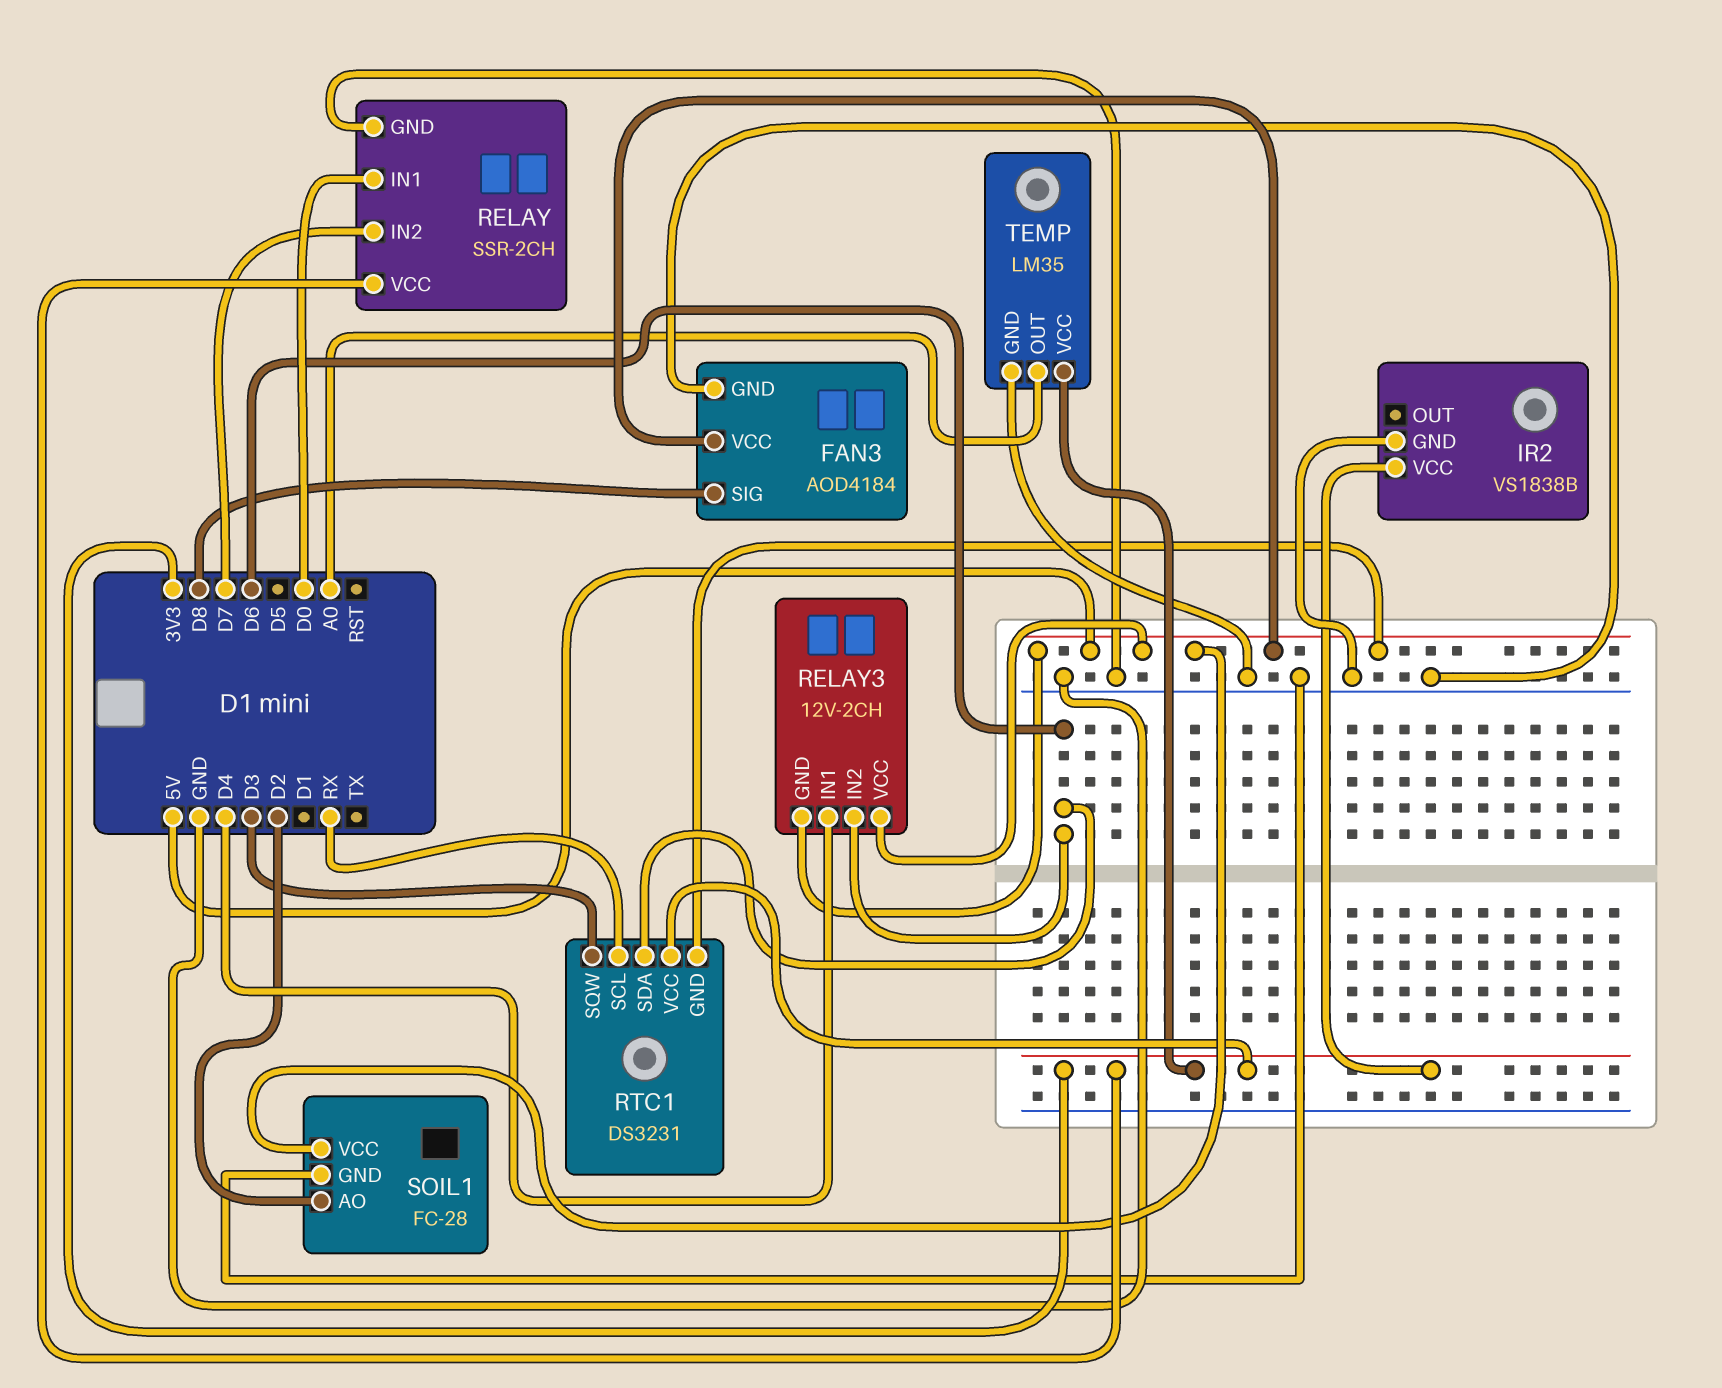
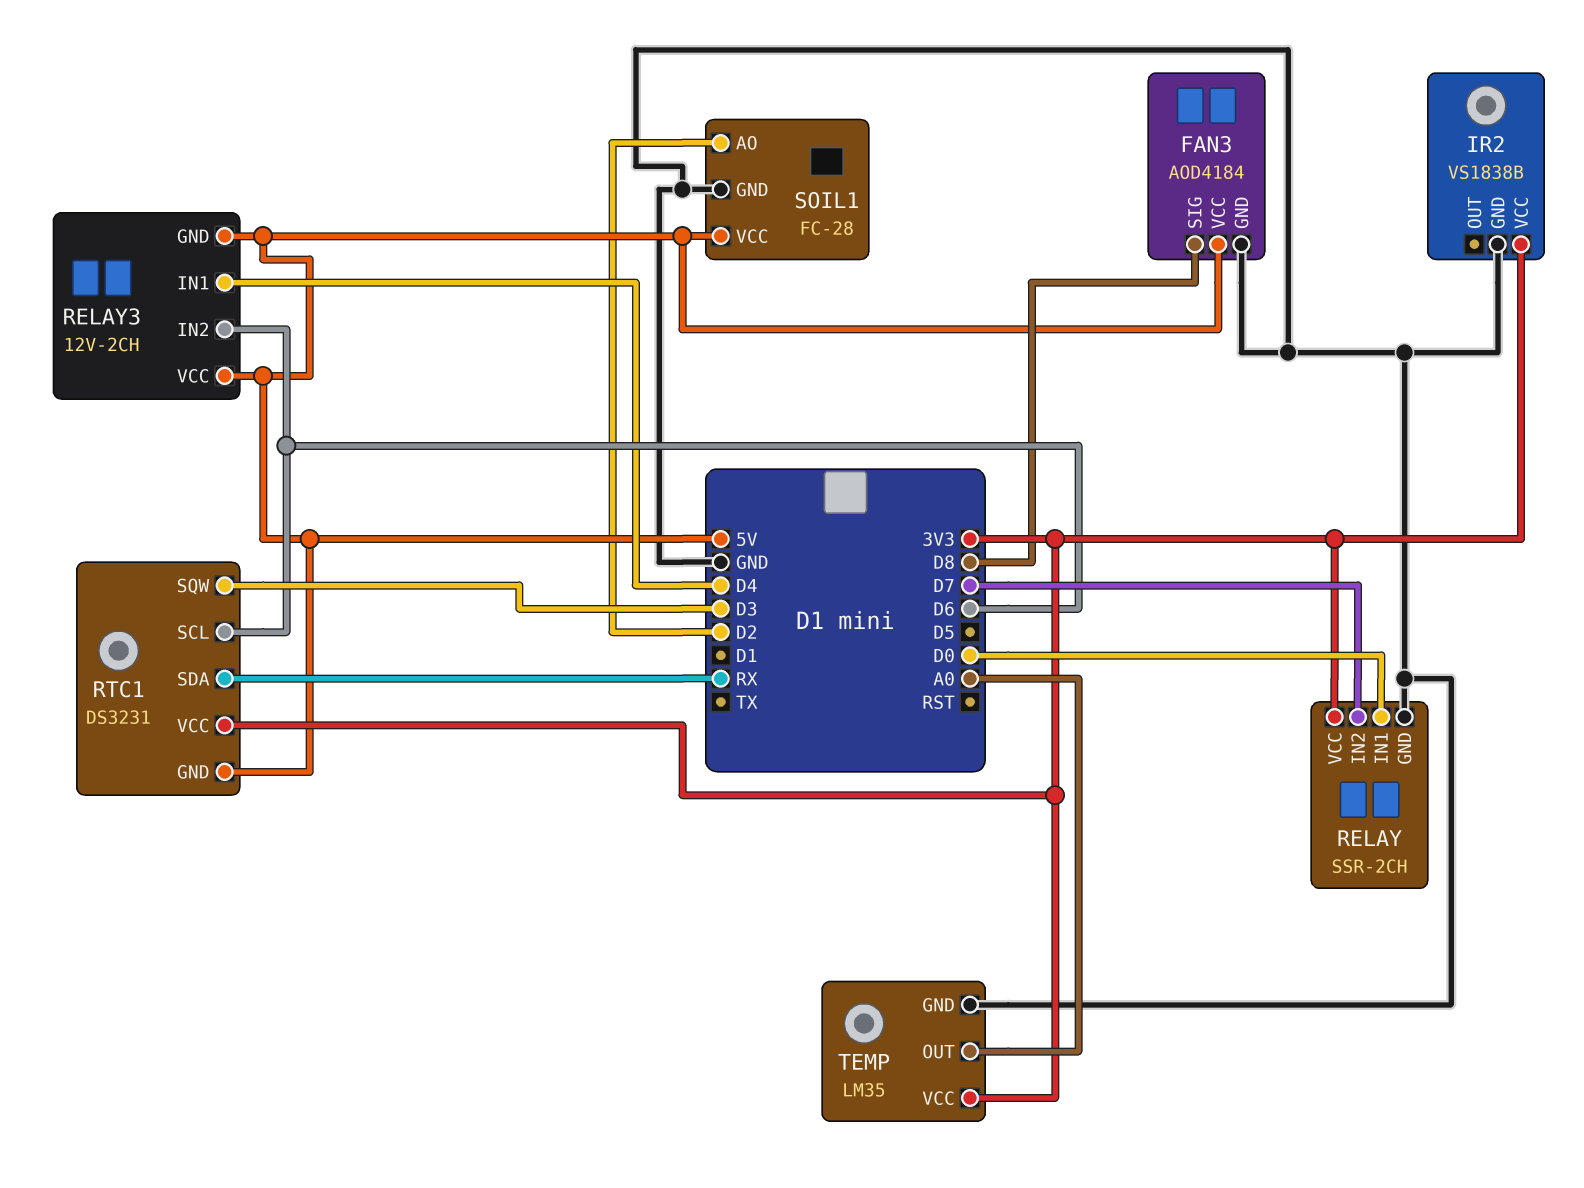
RTC1 pin SCL: RX -> D6
RTC1 pin SDA: D6 -> RX

